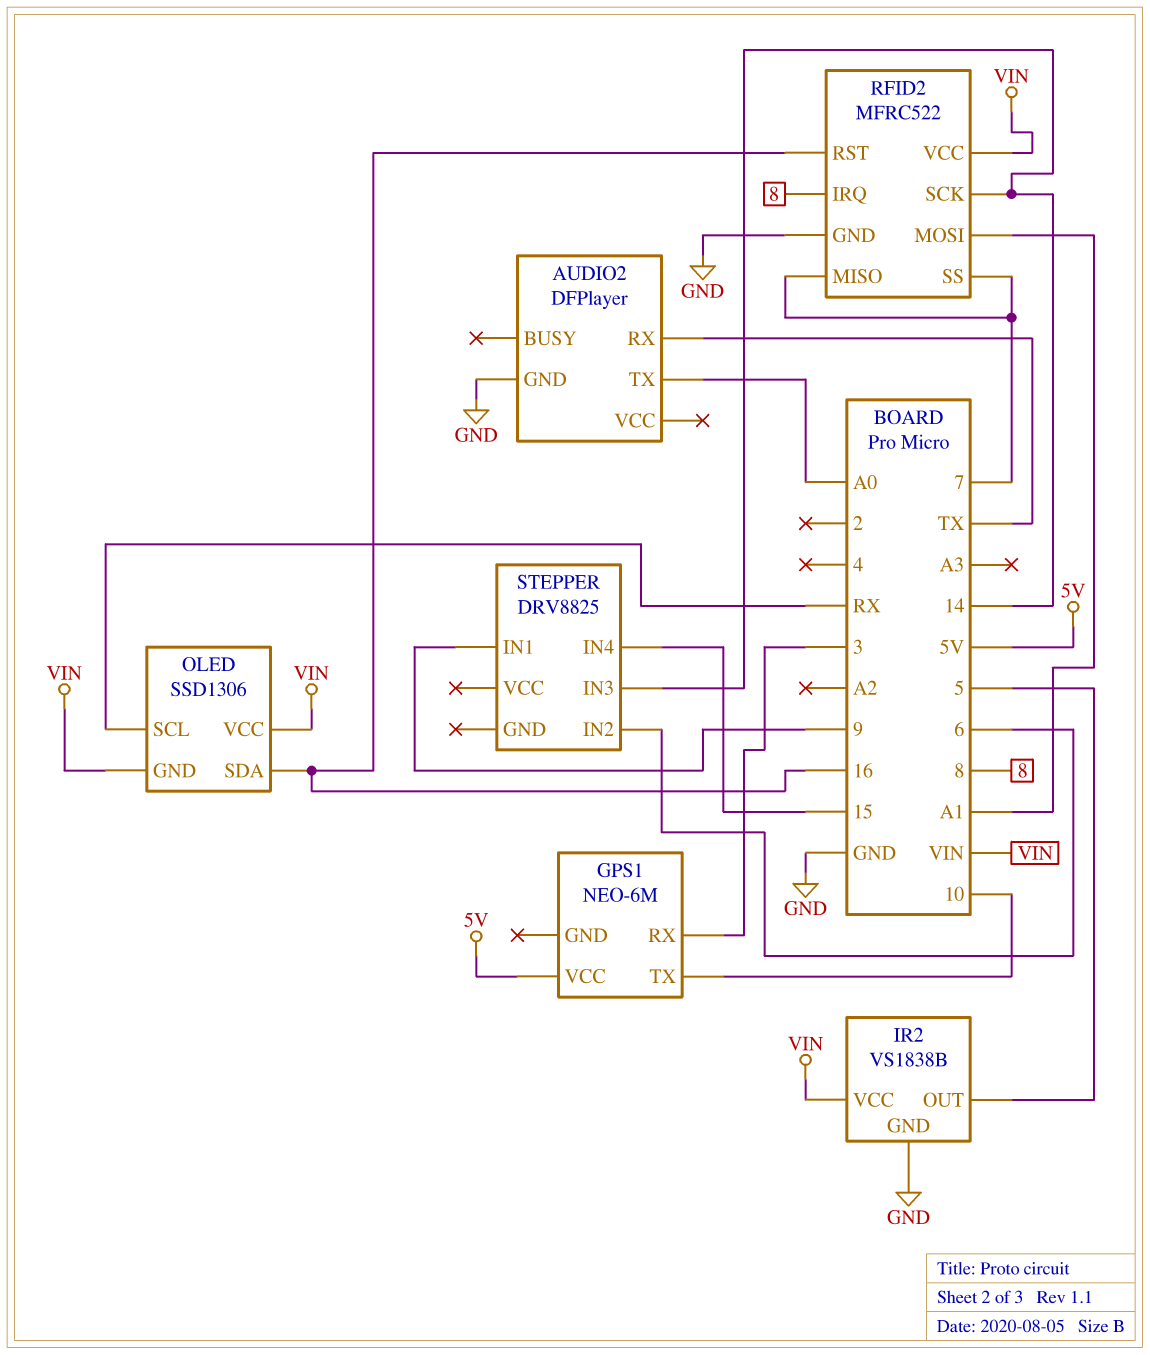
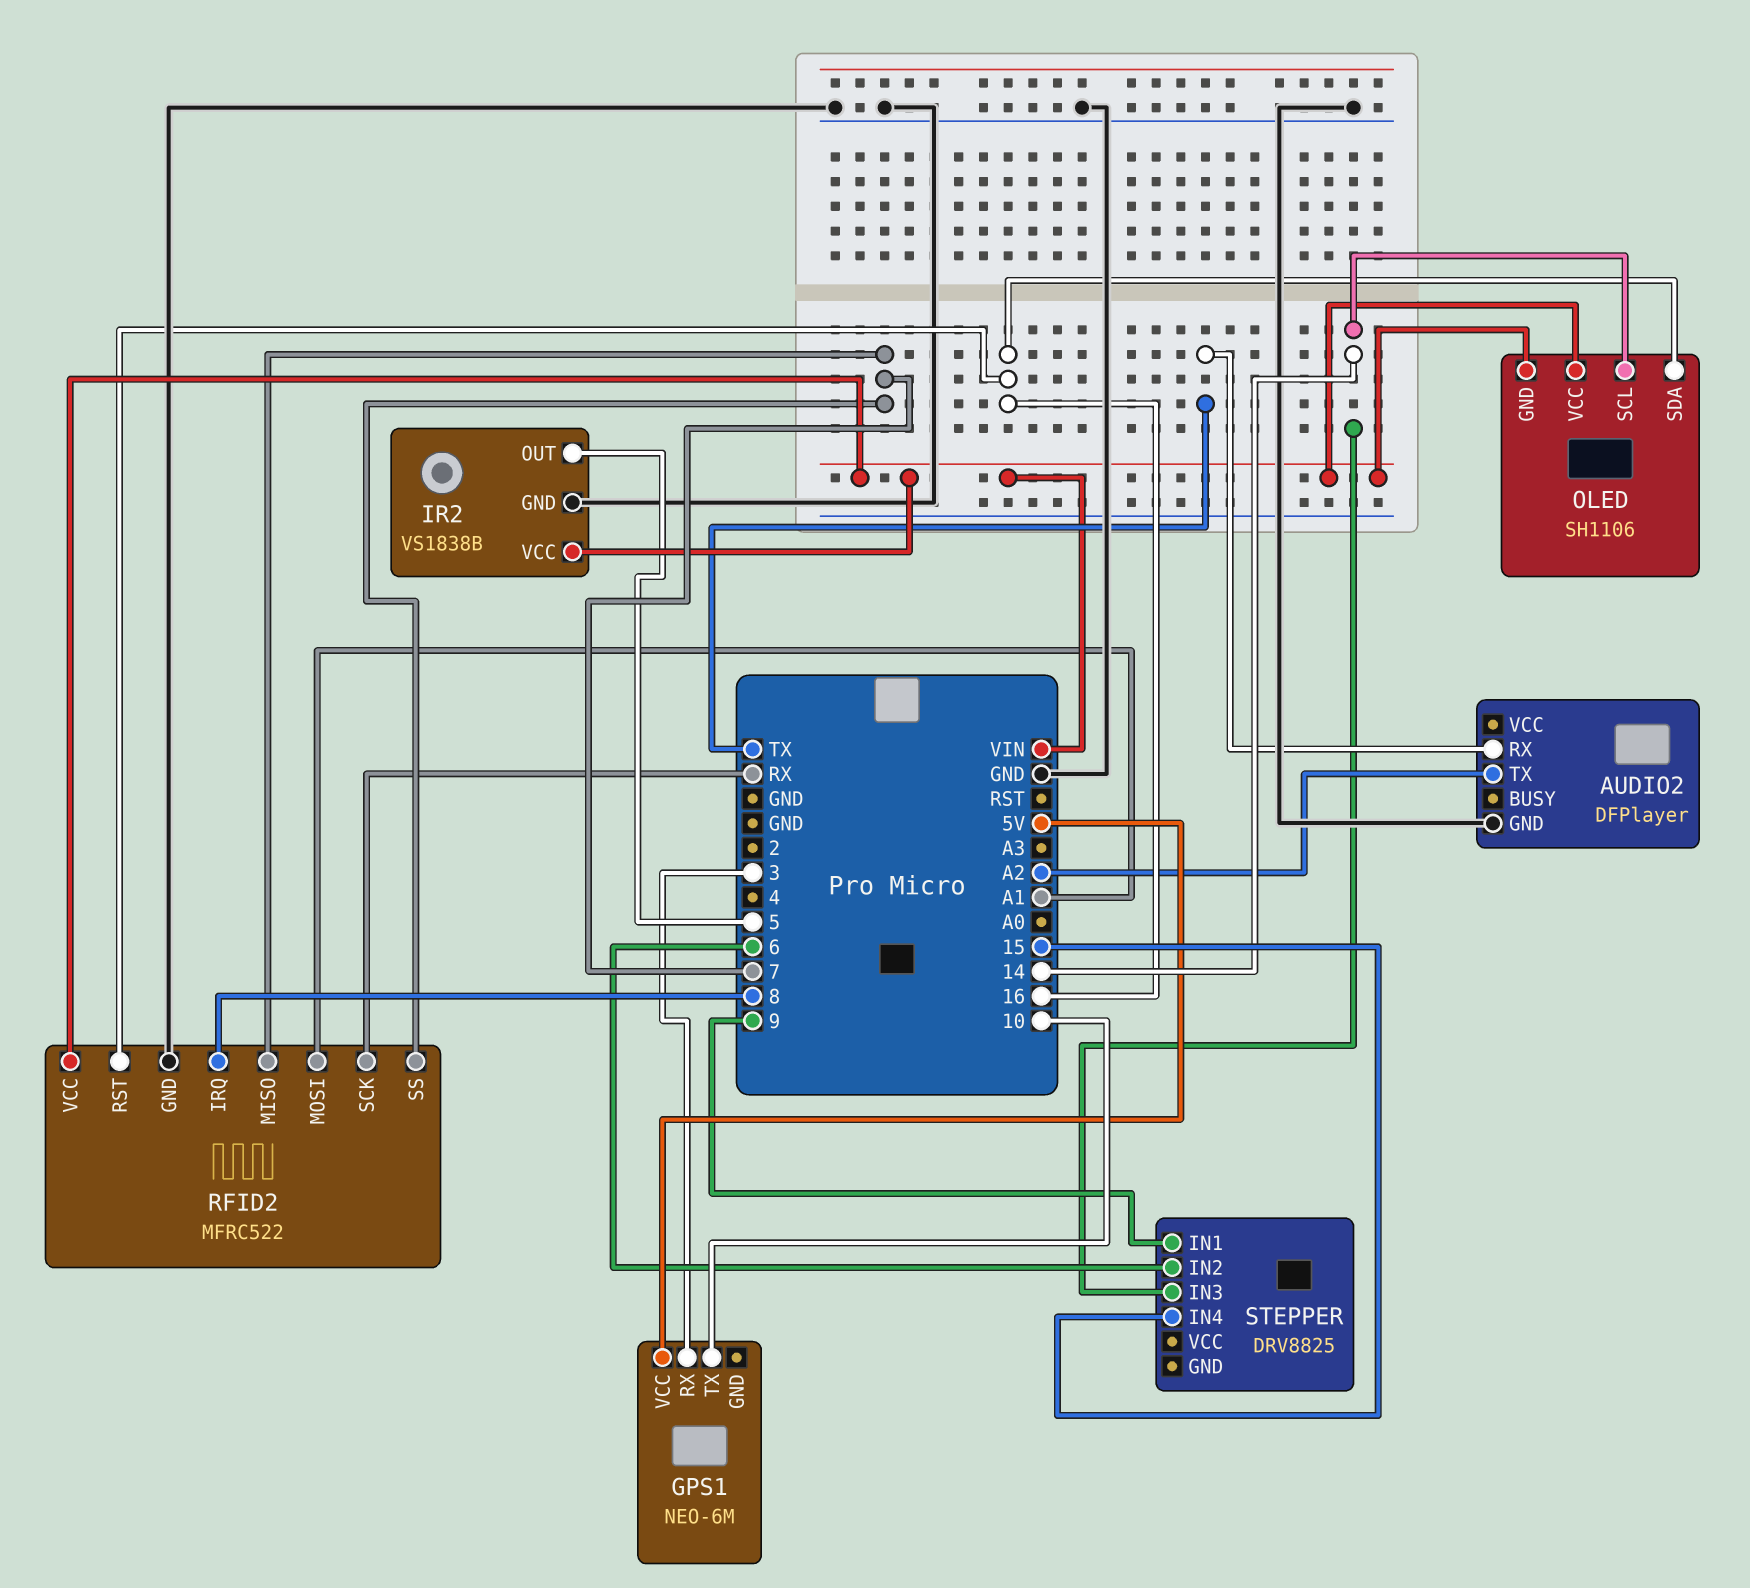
AUDIO2 pin TX: A0 -> A2
OLED: SSD1306 -> SH1106
OLED pin SCL: RX -> 14
RFID2 pin SCK: 14 -> RX

